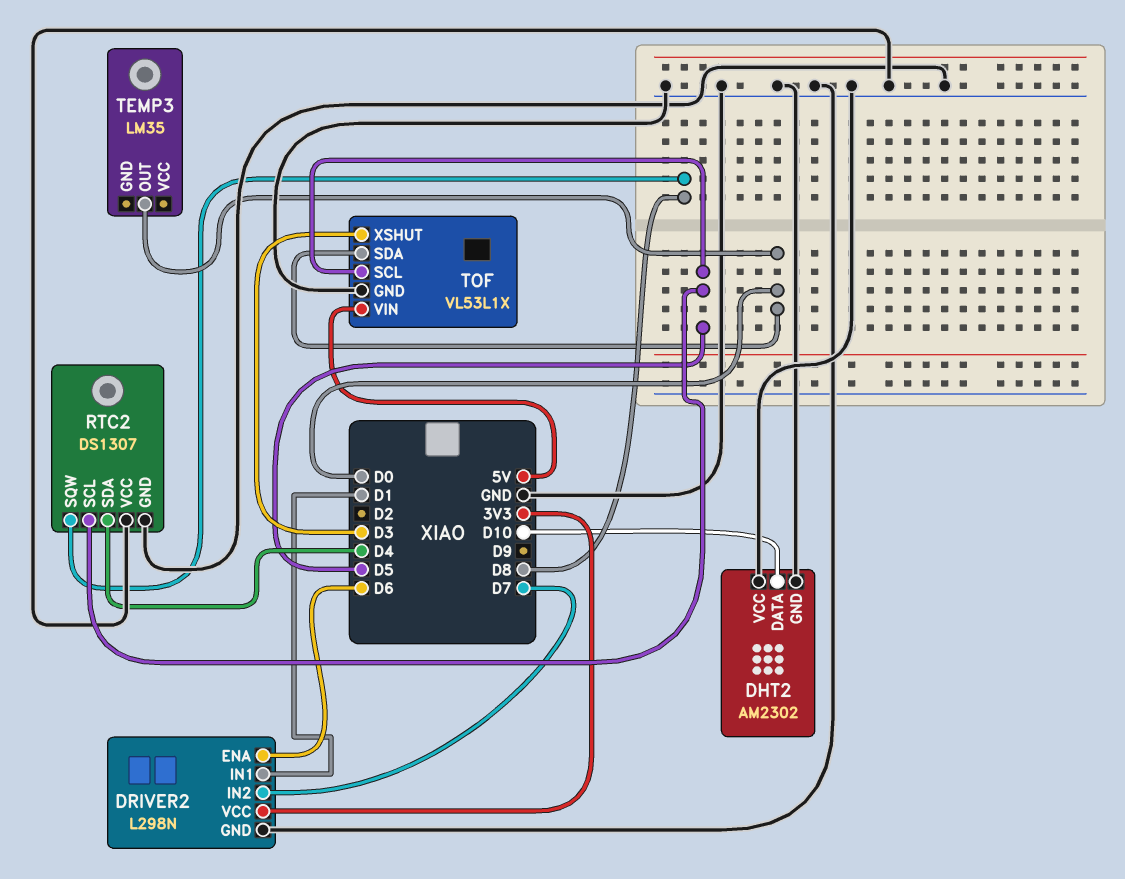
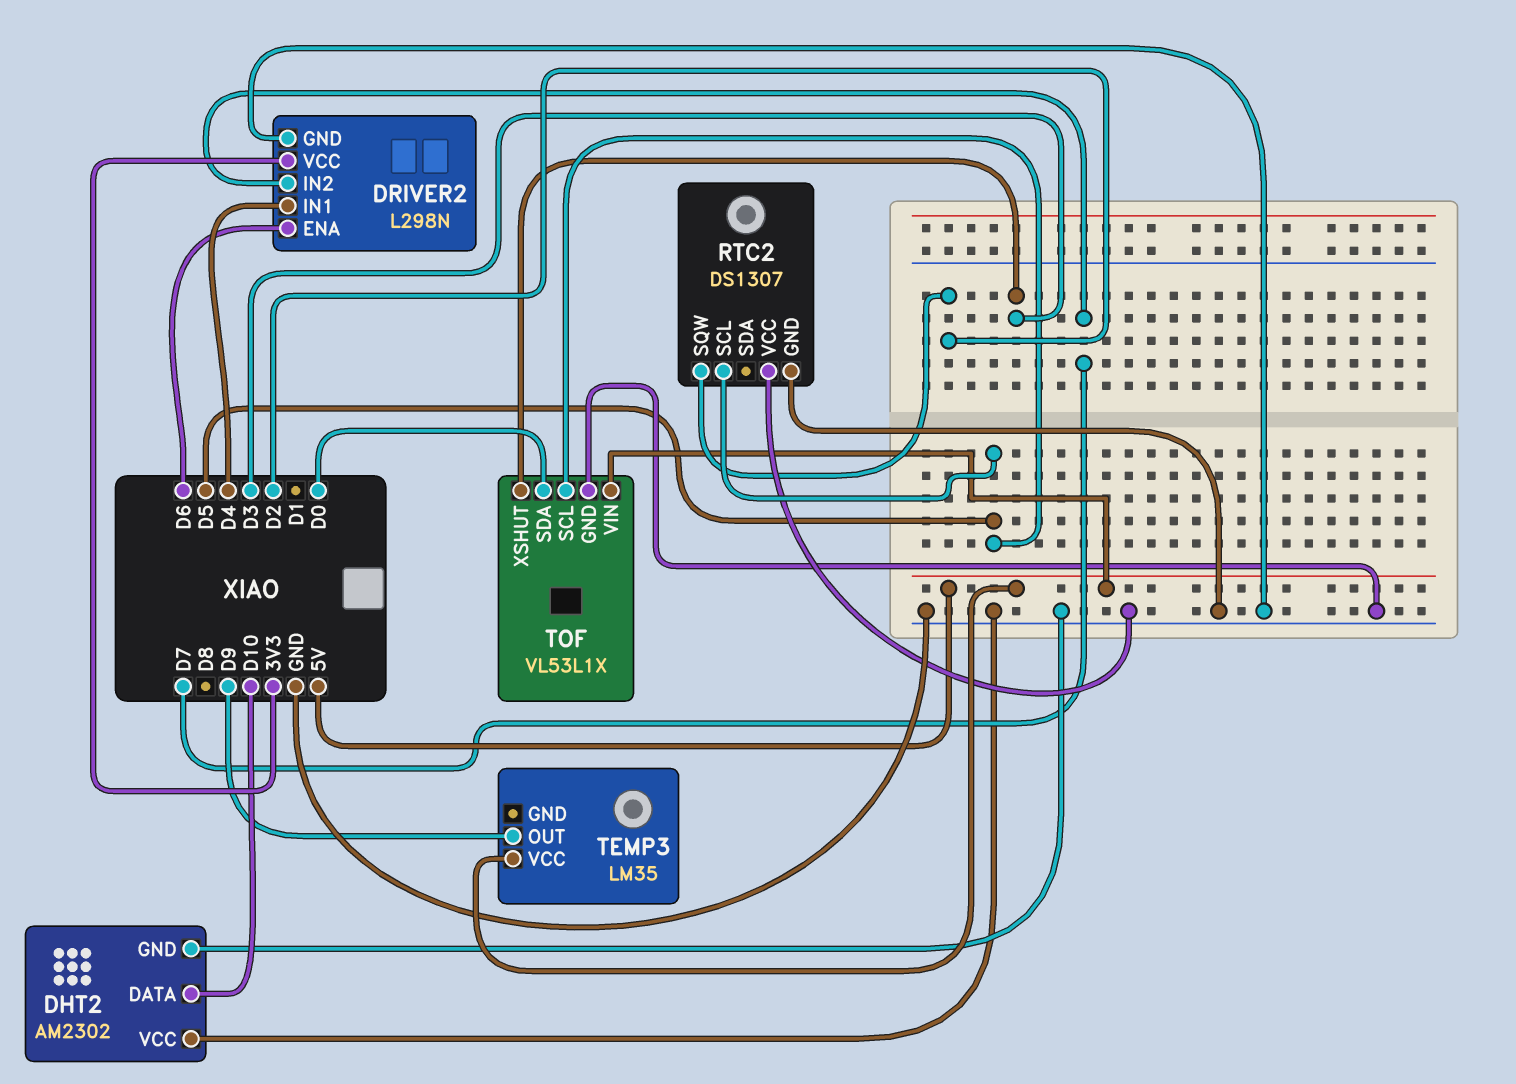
DRIVER2 pin IN1: D1 -> D4
RTC2 pin SDA: D4 -> none
RTC2 pin SQW: D8 -> D2
TEMP3 pin OUT: D0 -> D9
TEMP3 pin VCC: none -> 5V

